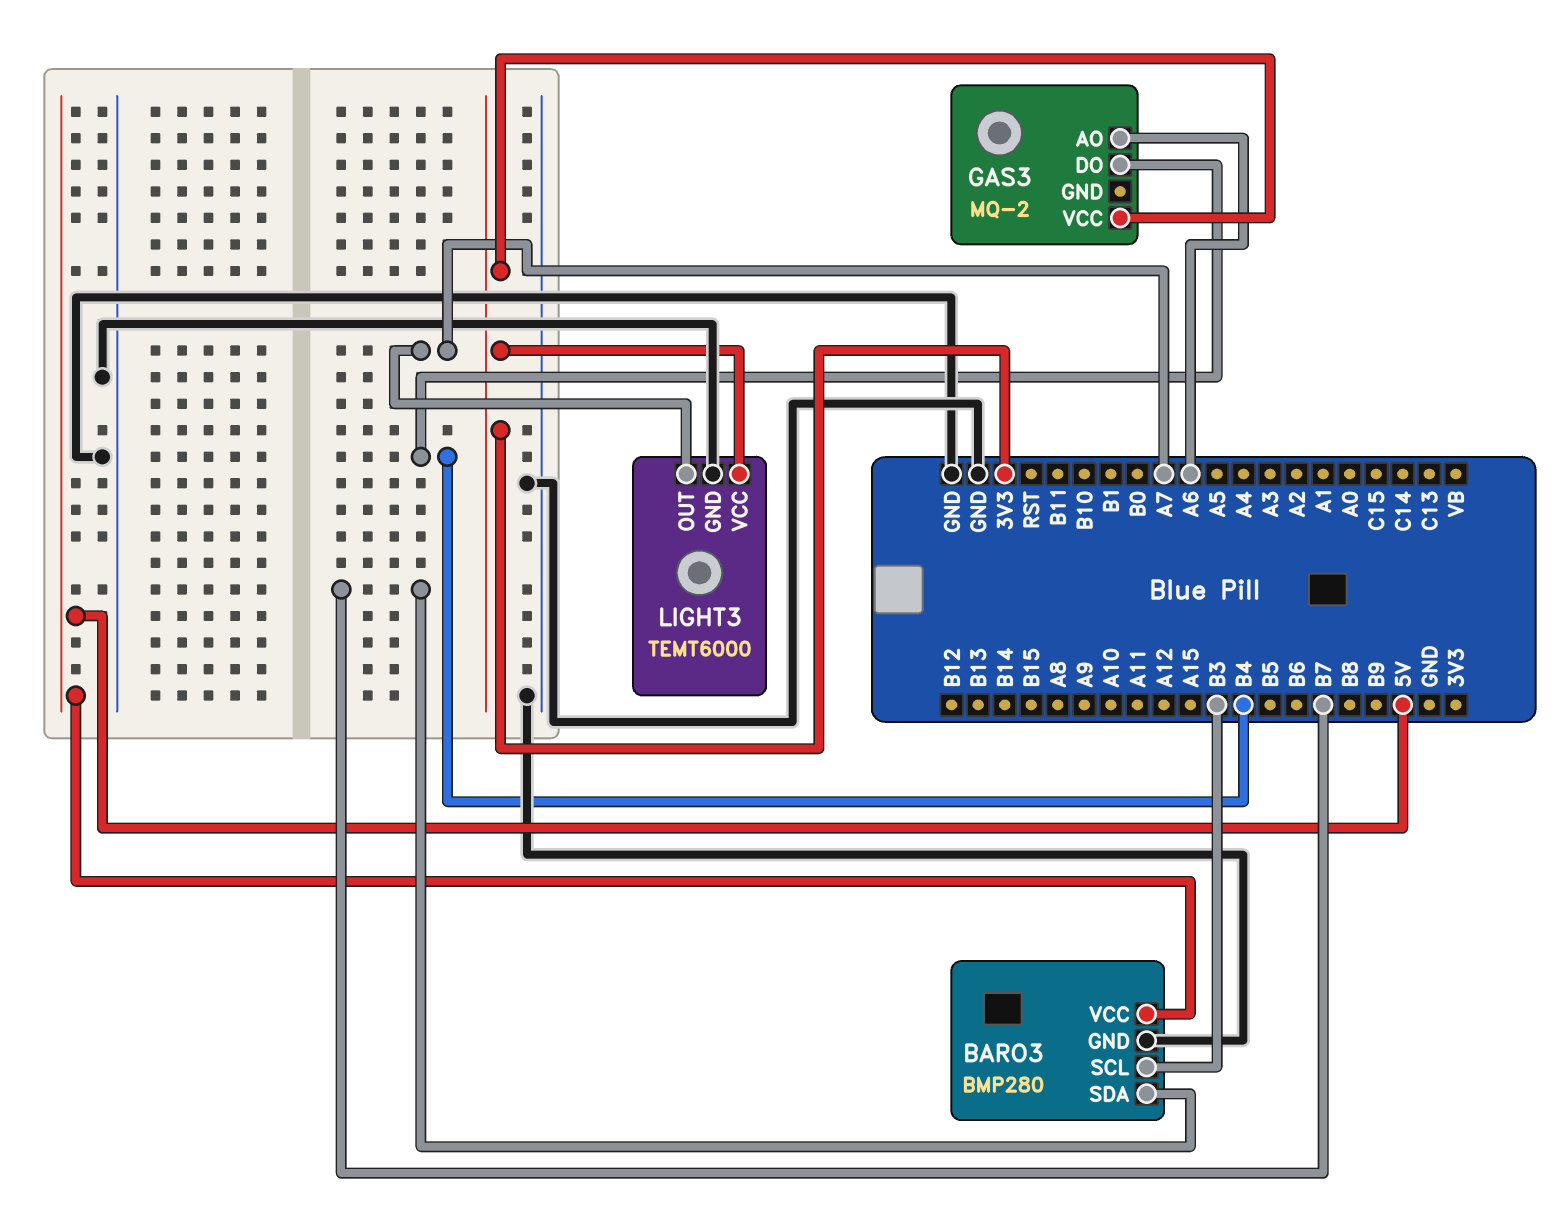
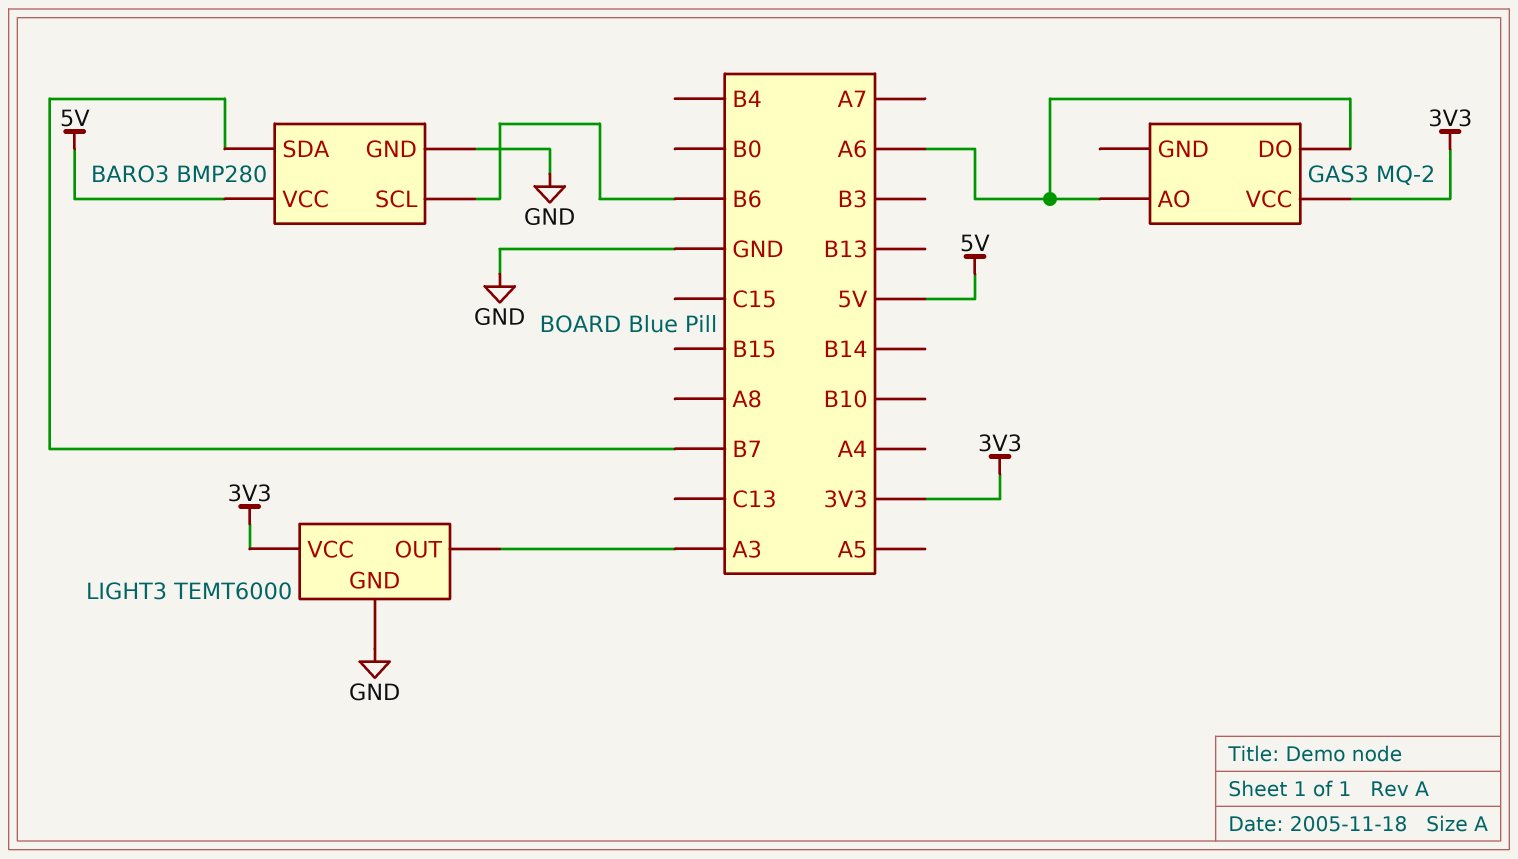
BARO3 pin SCL: B3 -> B6
GAS3 pin DO: B4 -> A6
LIGHT3 pin OUT: A7 -> A3

